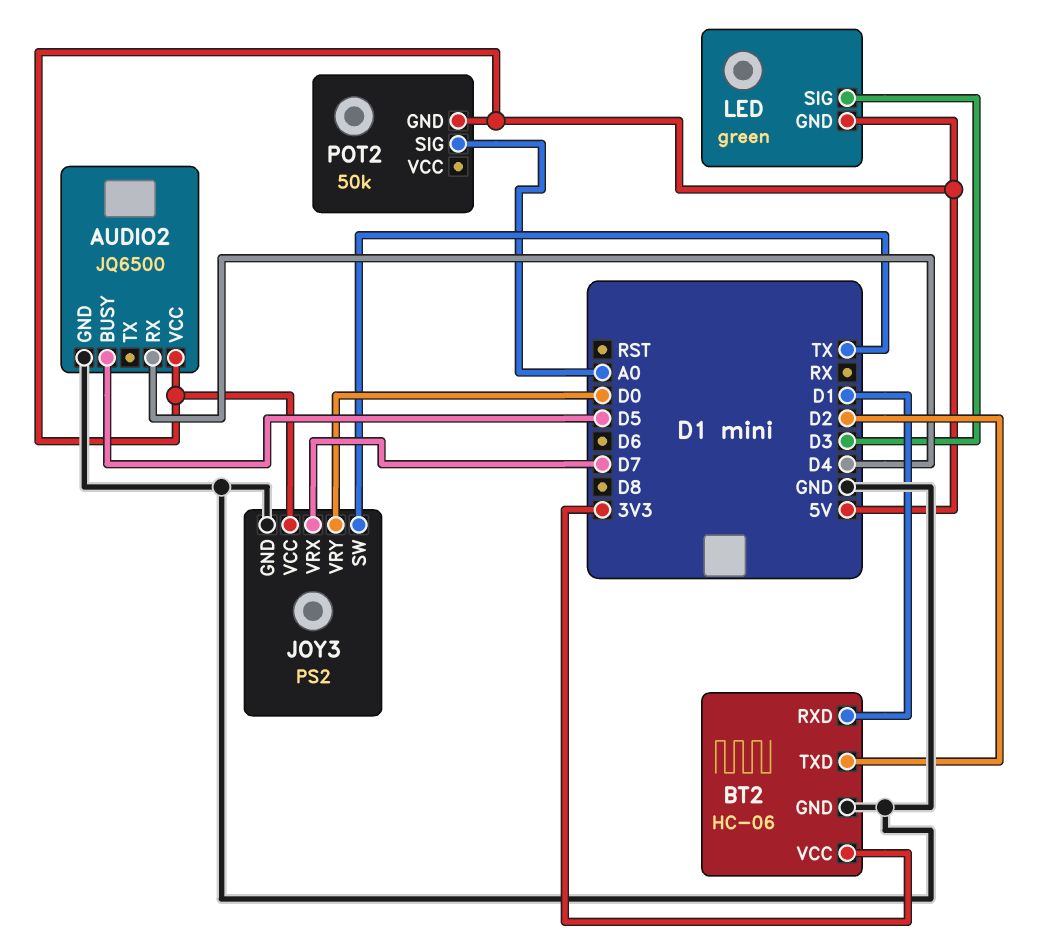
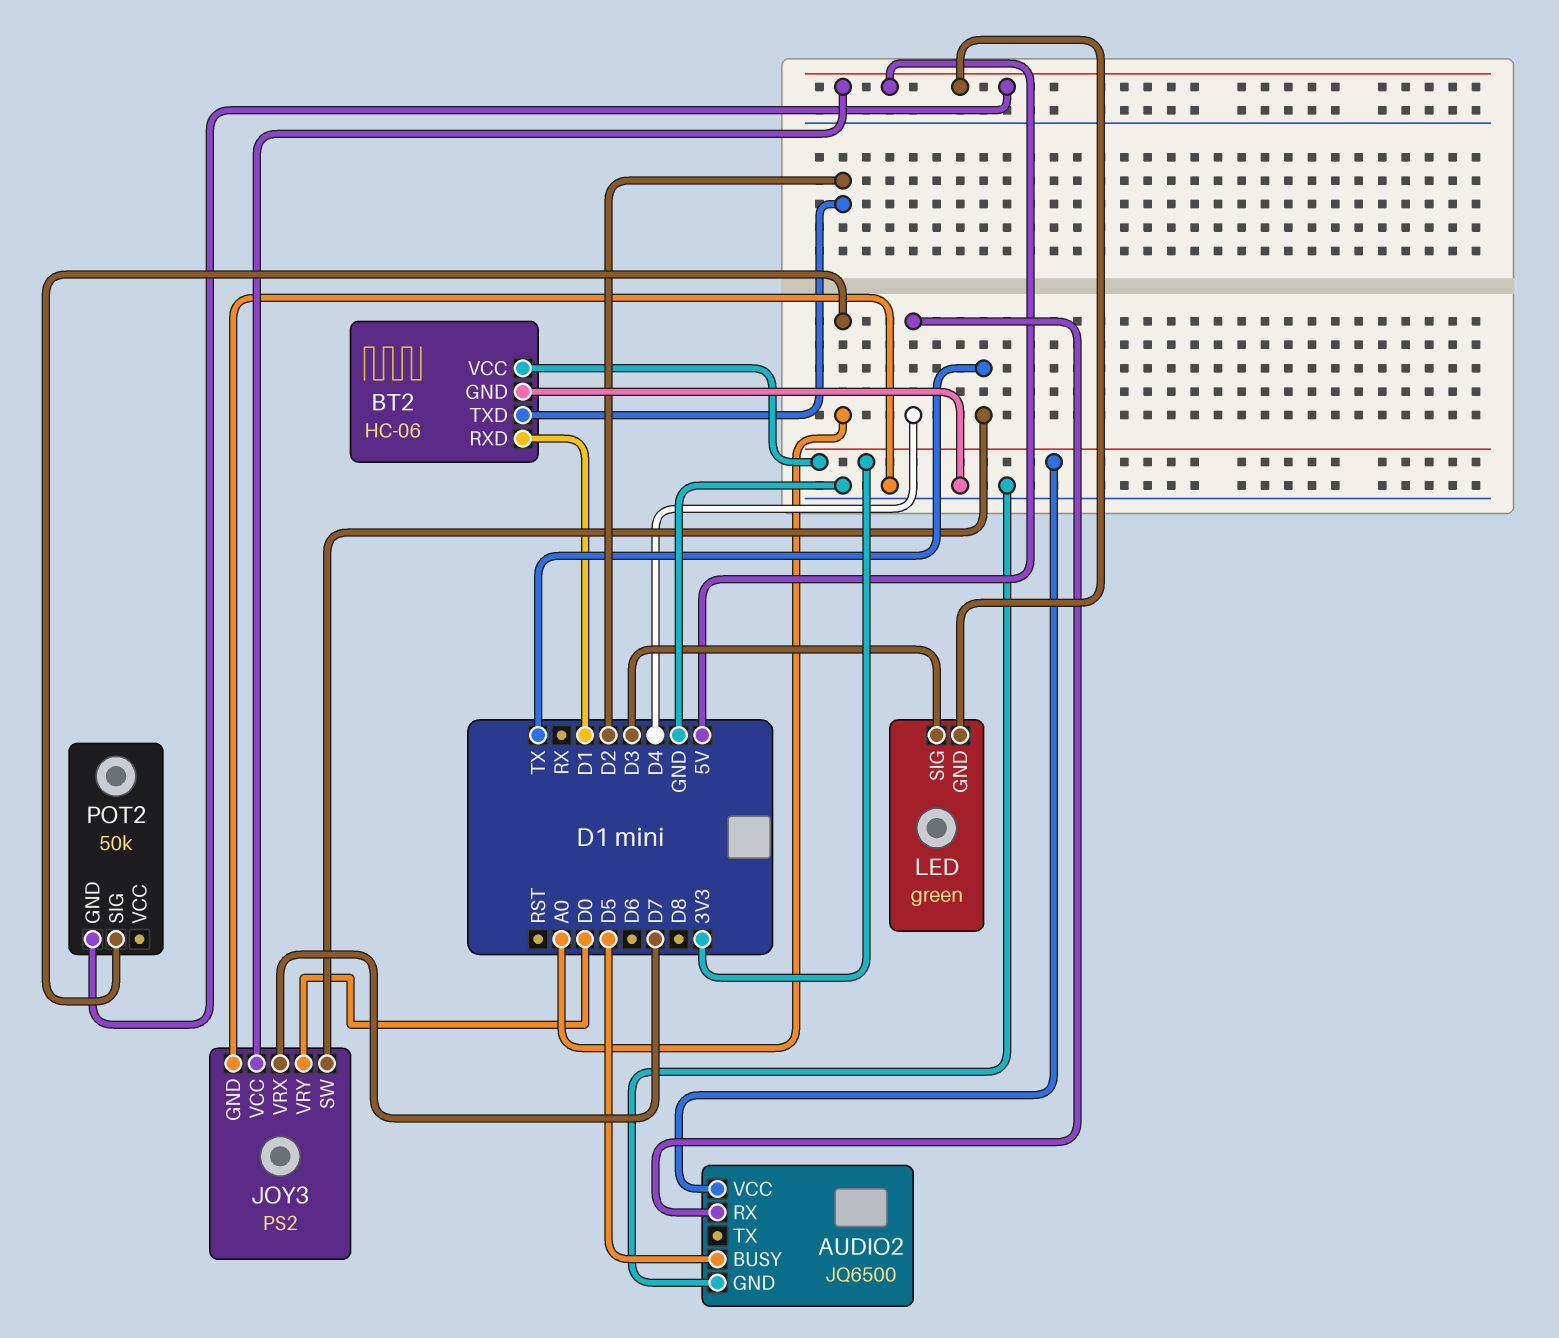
AUDIO2 pin VCC: 5V -> 3V3

